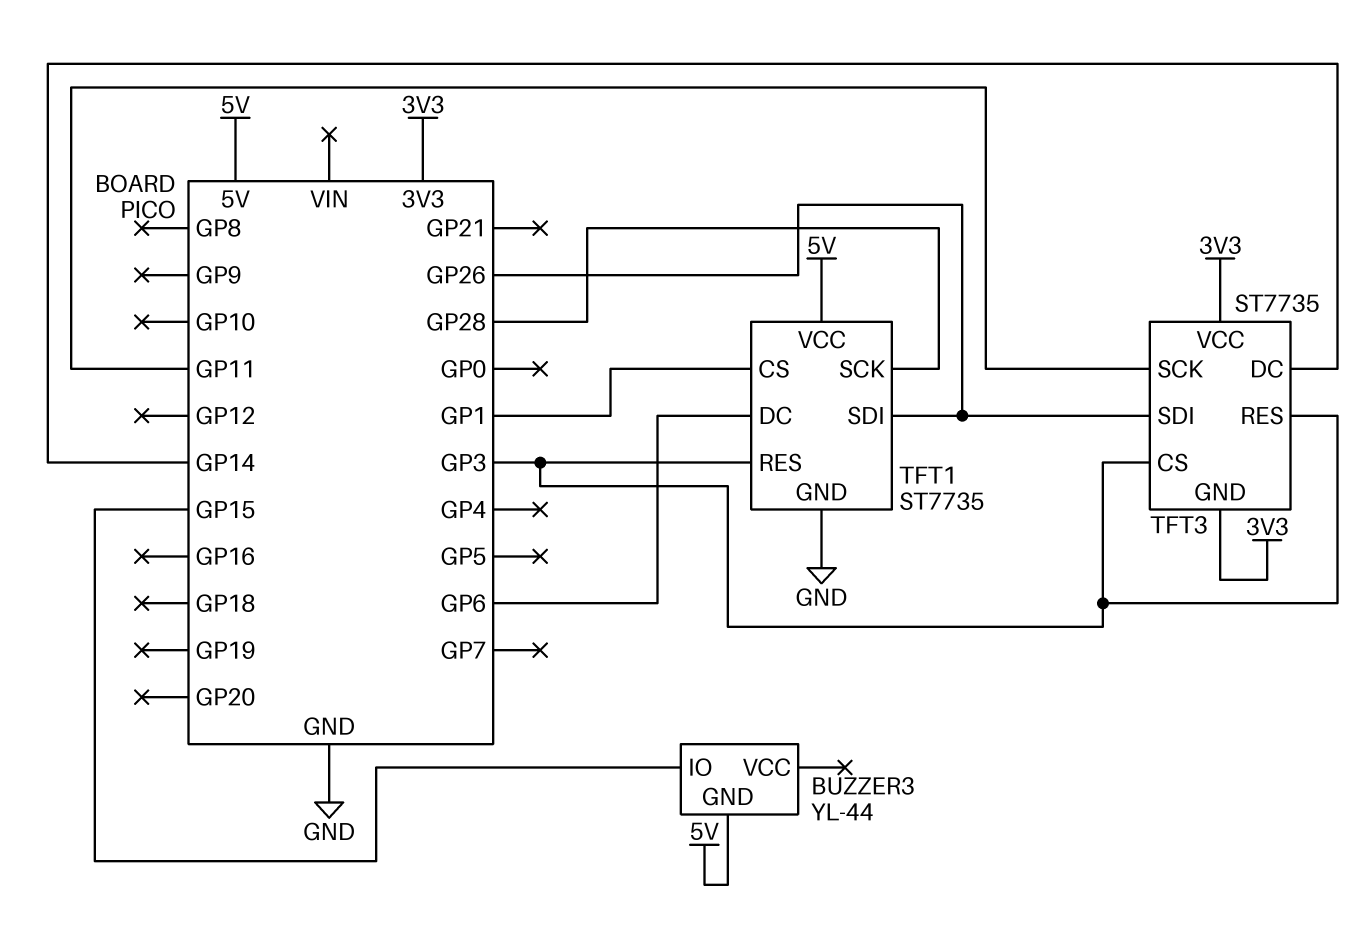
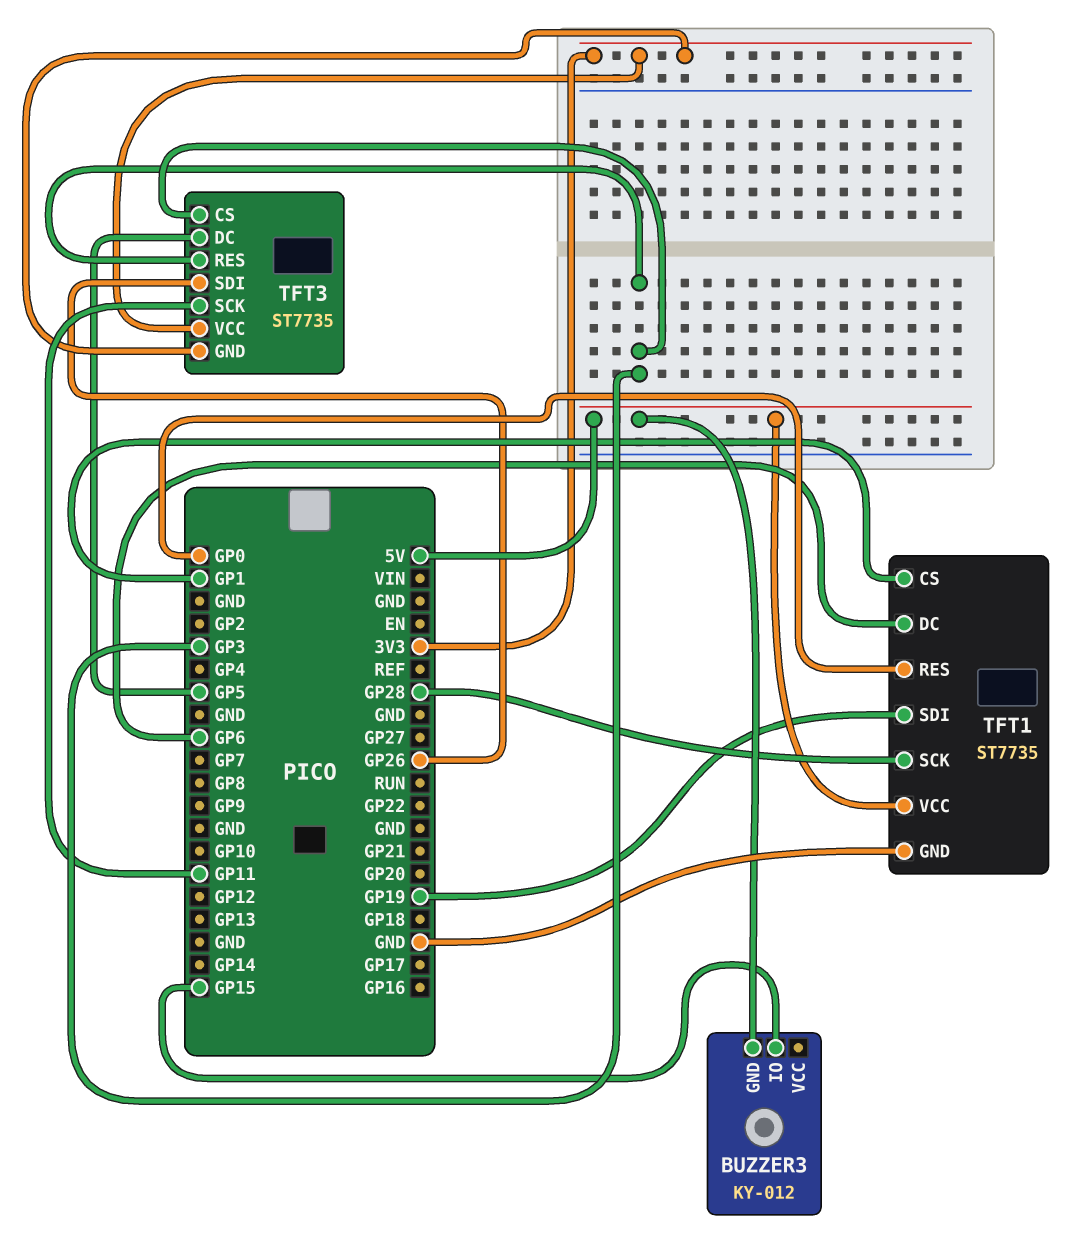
BUZZER3: YL-44 -> KY-012
TFT1 pin RES: GP3 -> GP0
TFT1 pin SDI: GP26 -> GP19
TFT3 pin DC: GP14 -> GP5

